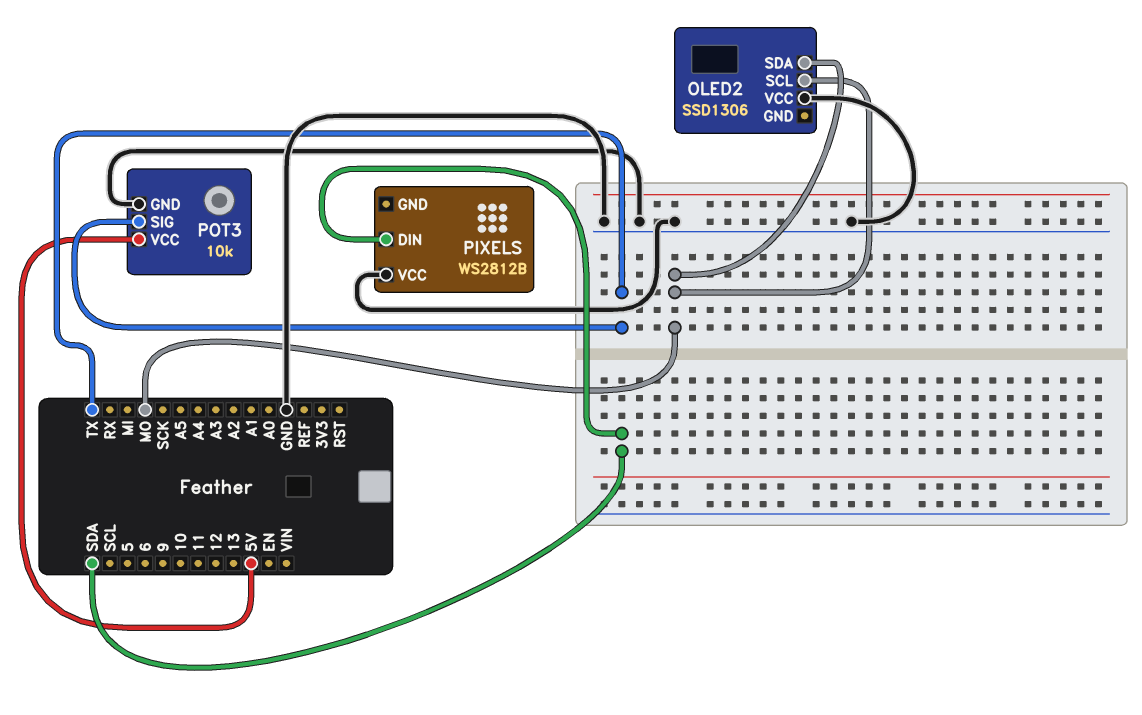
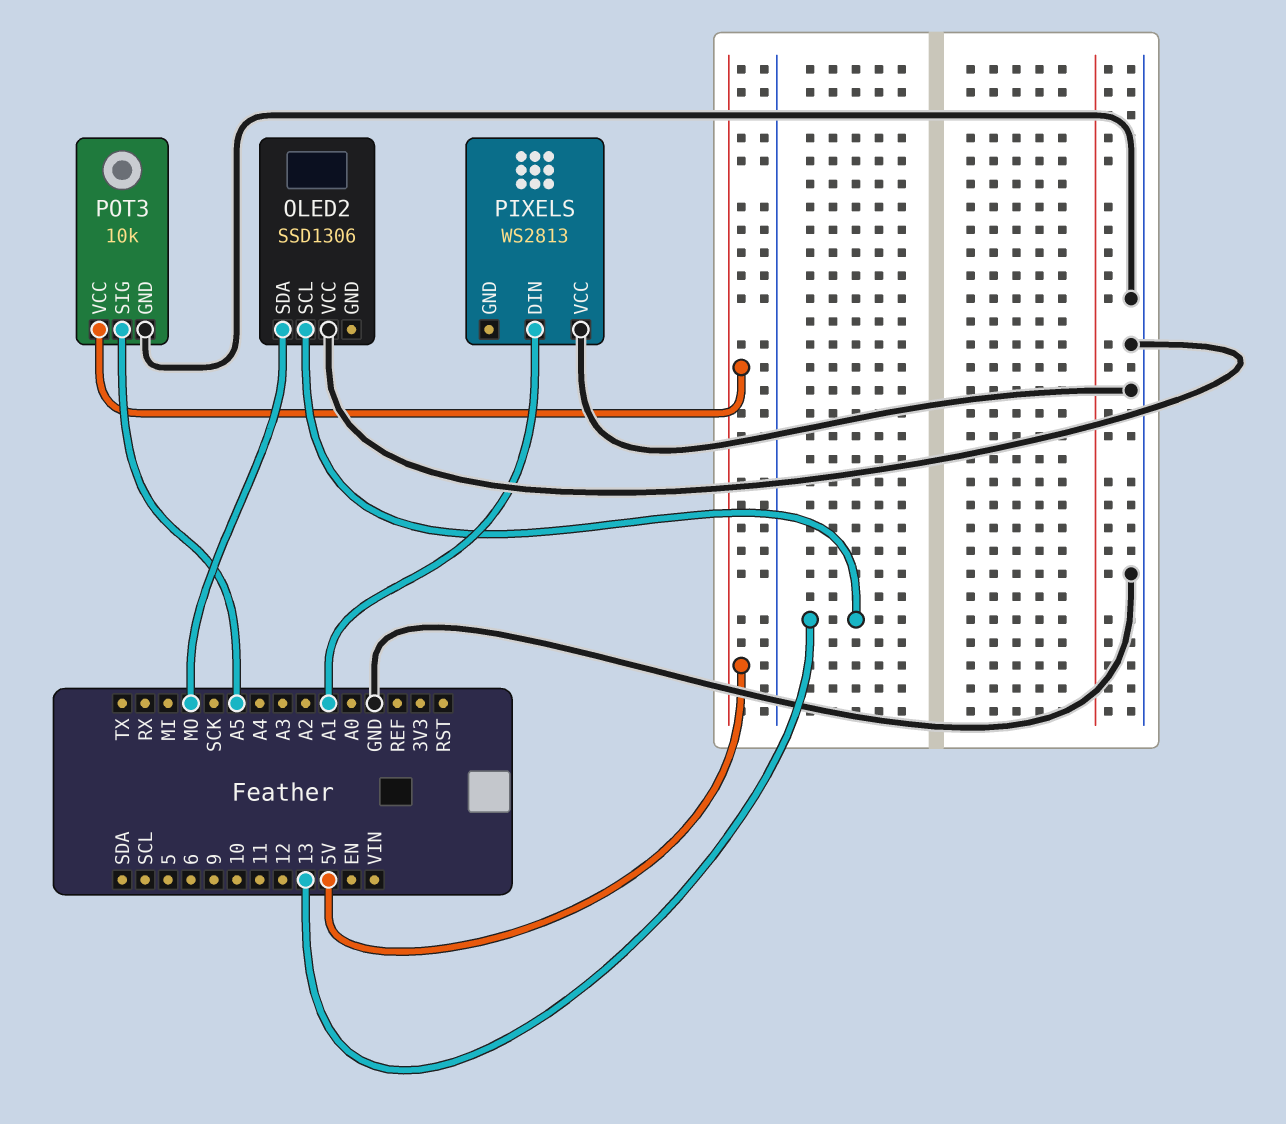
OLED2 pin SCL: MO -> 13
PIXELS: WS2812B -> WS2813
PIXELS pin DIN: SDA -> A1
POT3 pin SIG: TX -> A5

